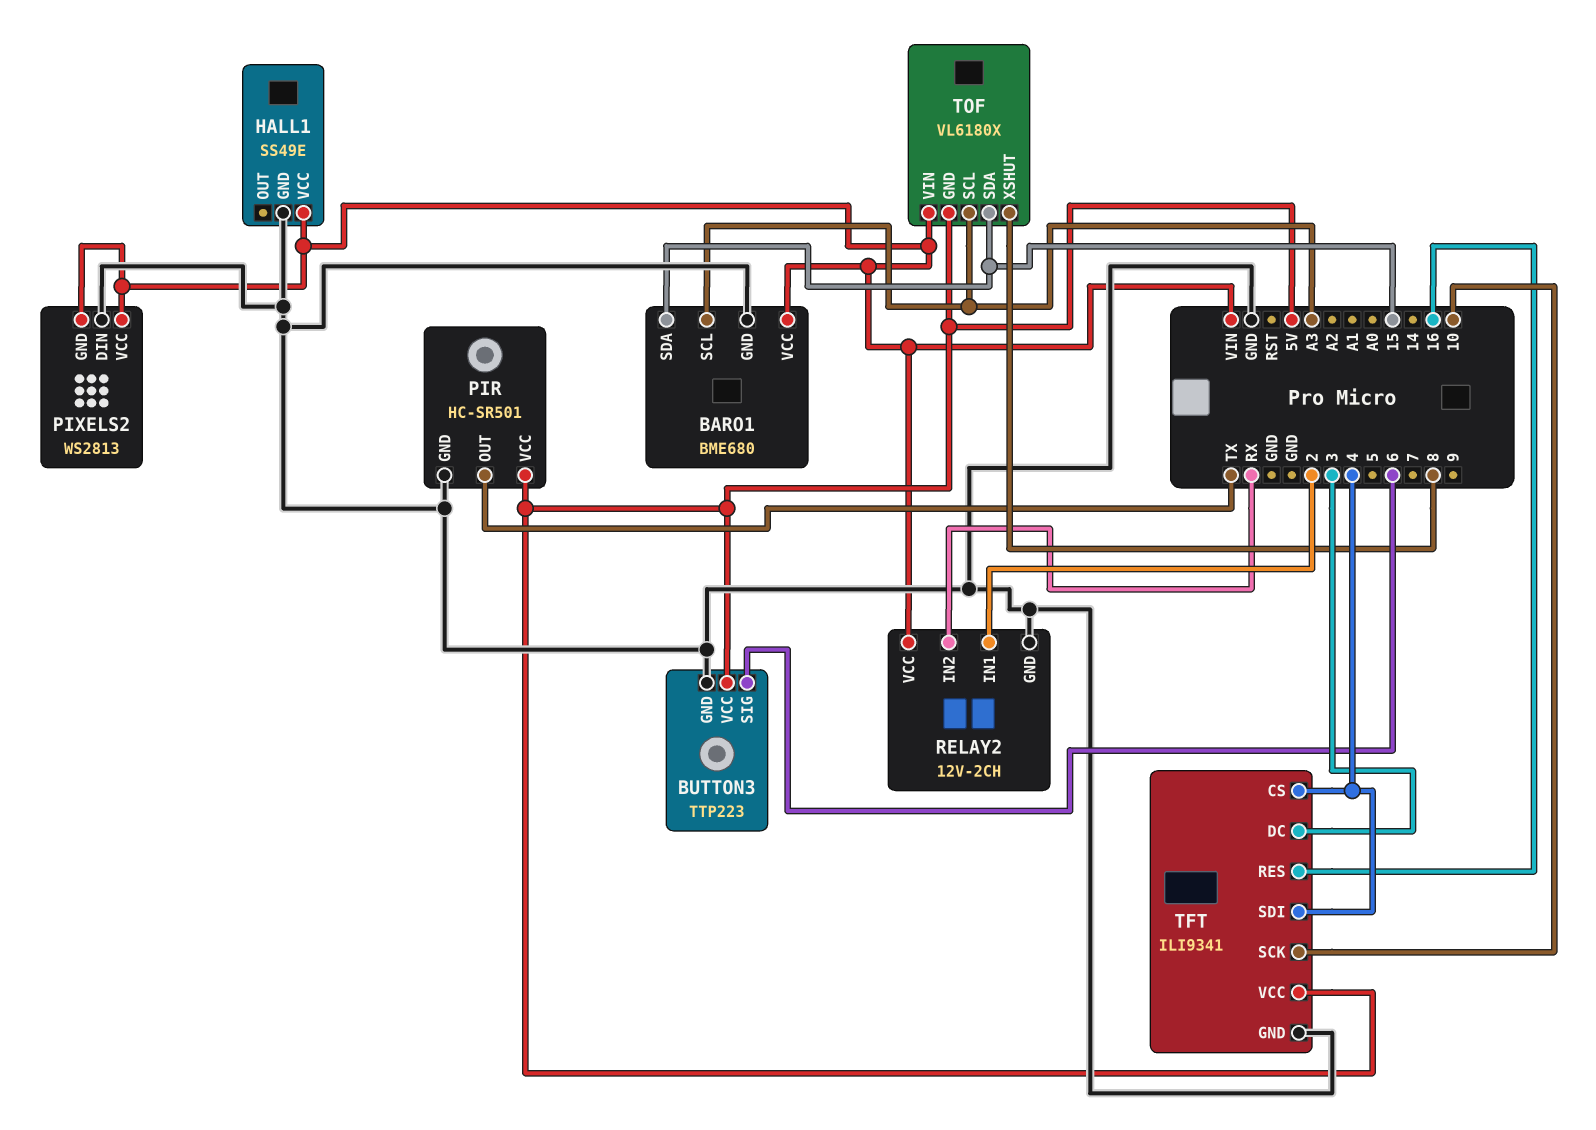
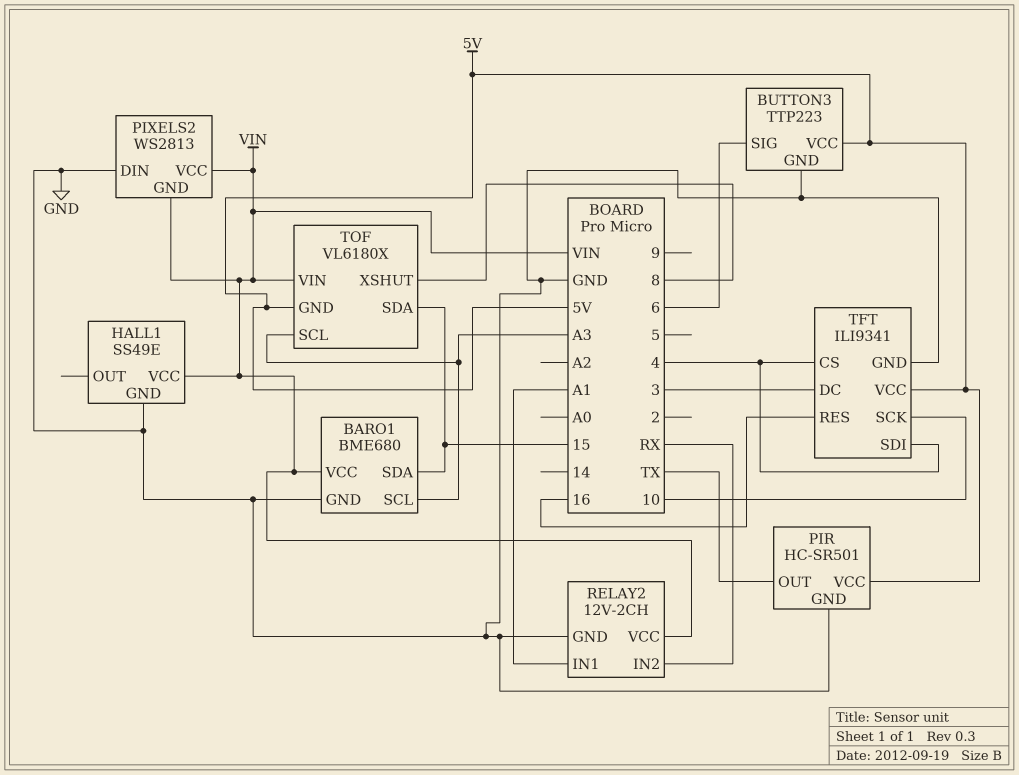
RELAY2 pin IN1: 2 -> A1

